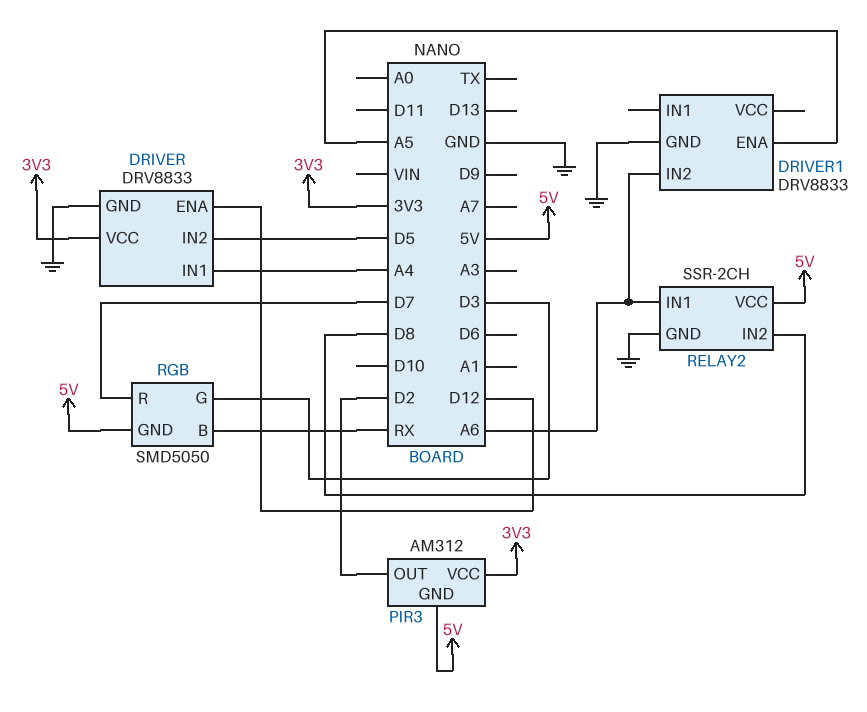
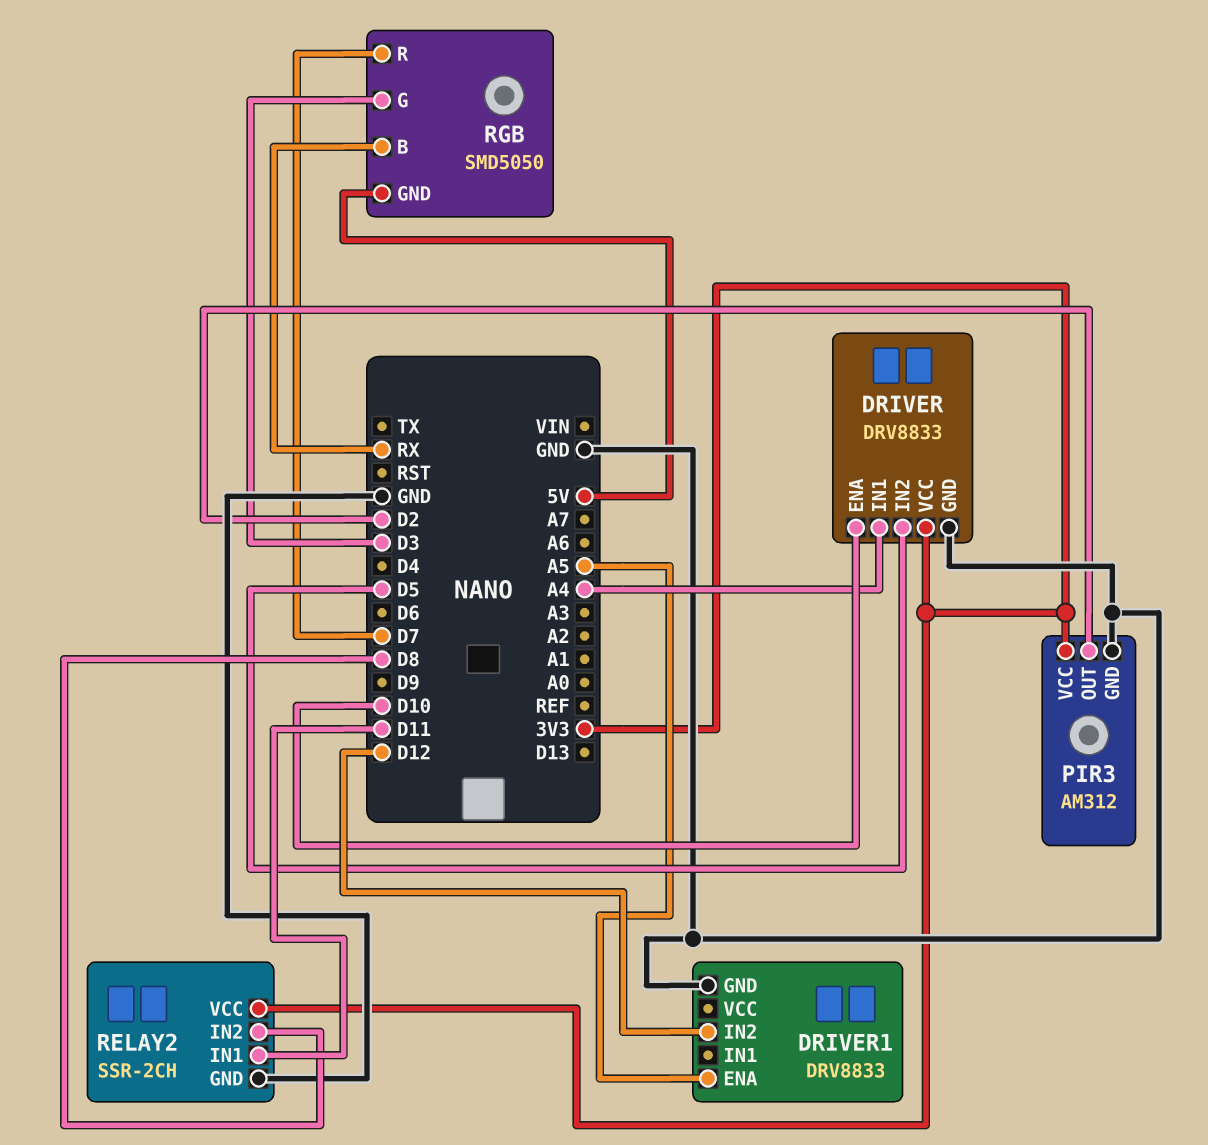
DRIVER pin ENA: D12 -> D10
DRIVER1 pin IN2: A6 -> D12
PIR3 pin GND: 5V -> GND
RELAY2 pin IN1: A6 -> D11
RELAY2 pin VCC: 5V -> 3V3

